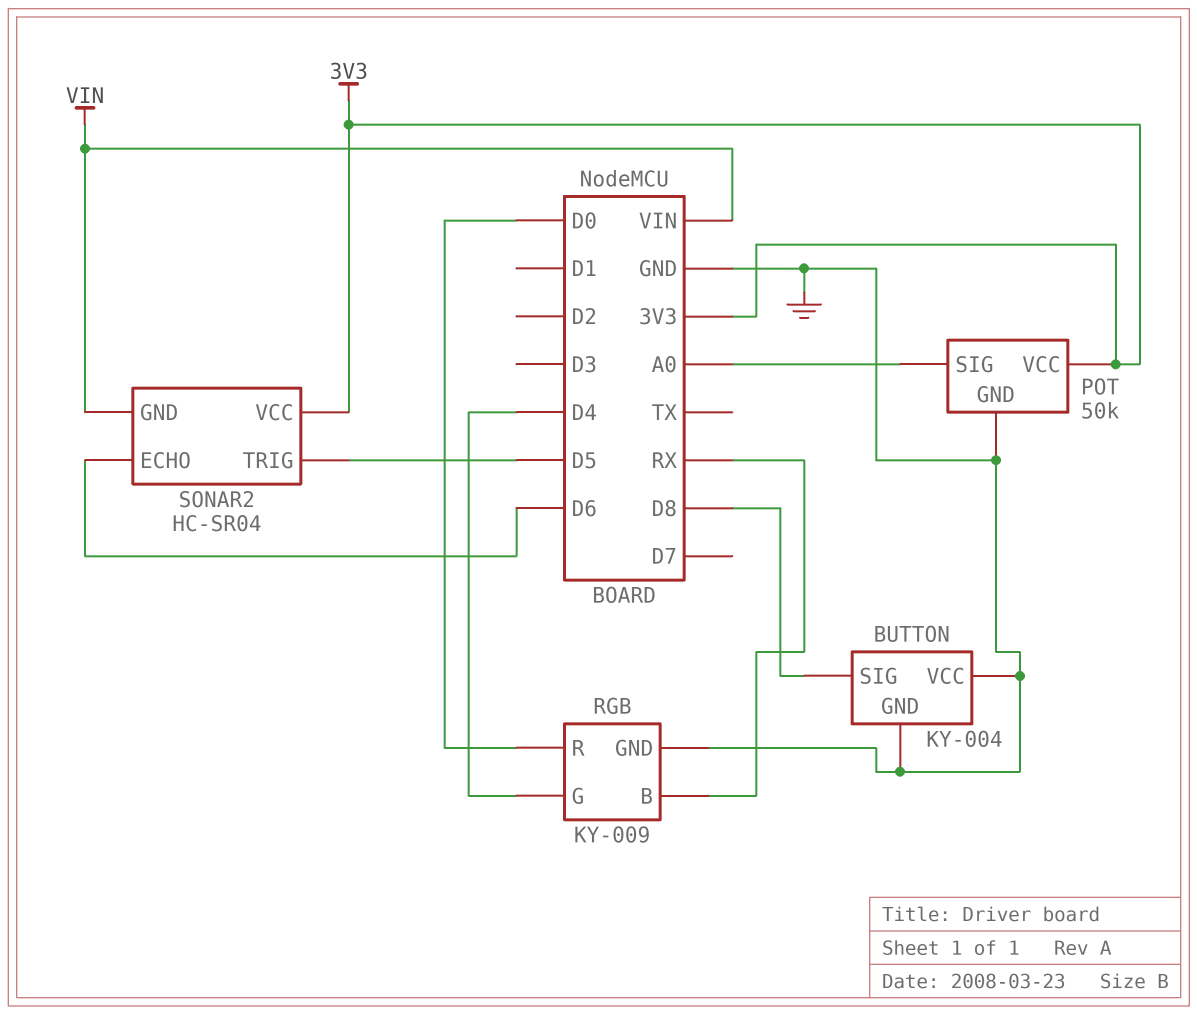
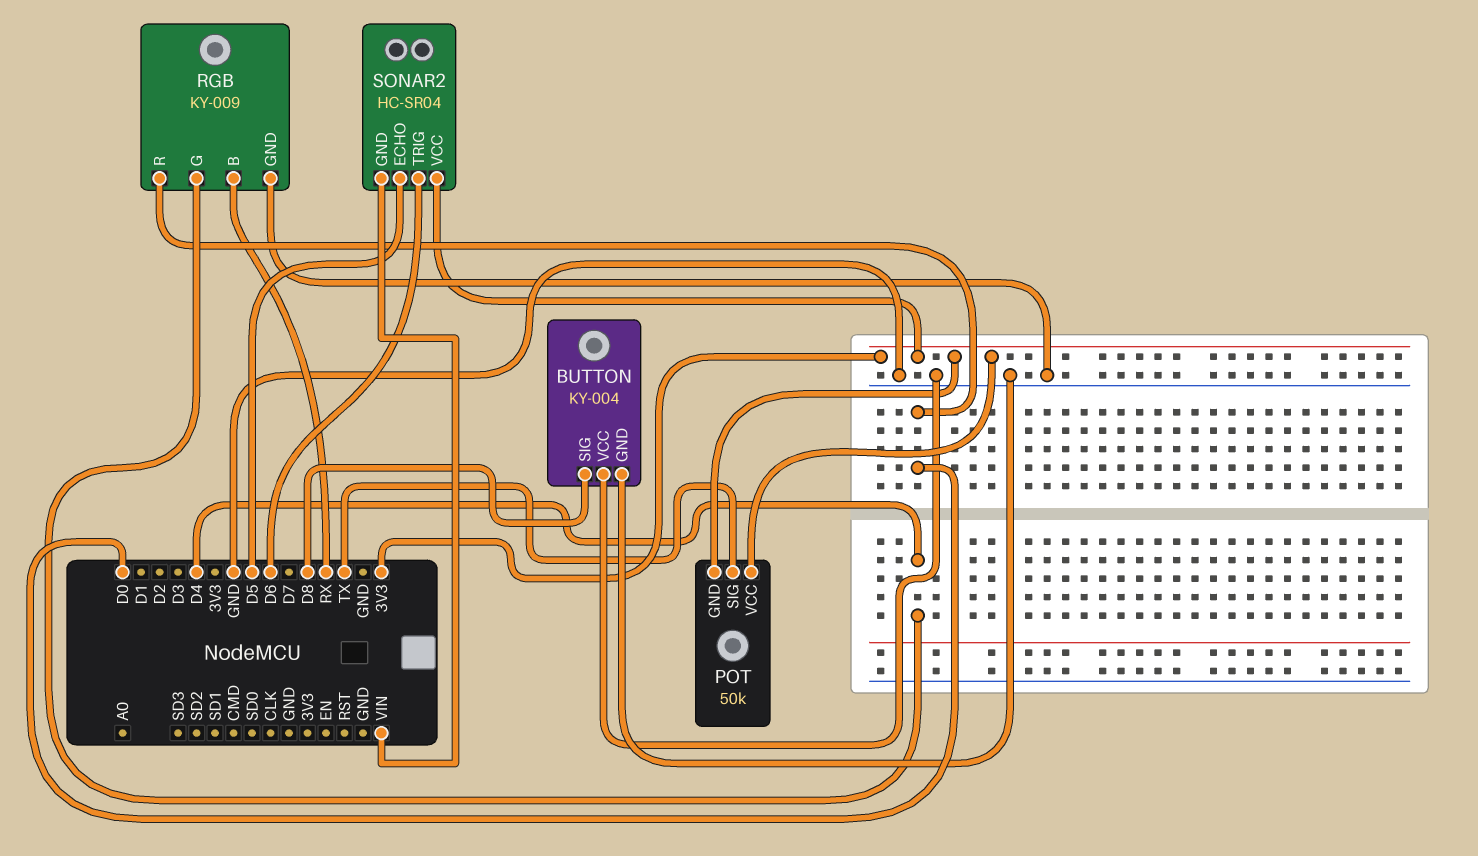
POT pin GND: GND -> 3V3
POT pin SIG: A0 -> TX
SONAR2 pin ECHO: D6 -> D5
SONAR2 pin TRIG: D5 -> D6

